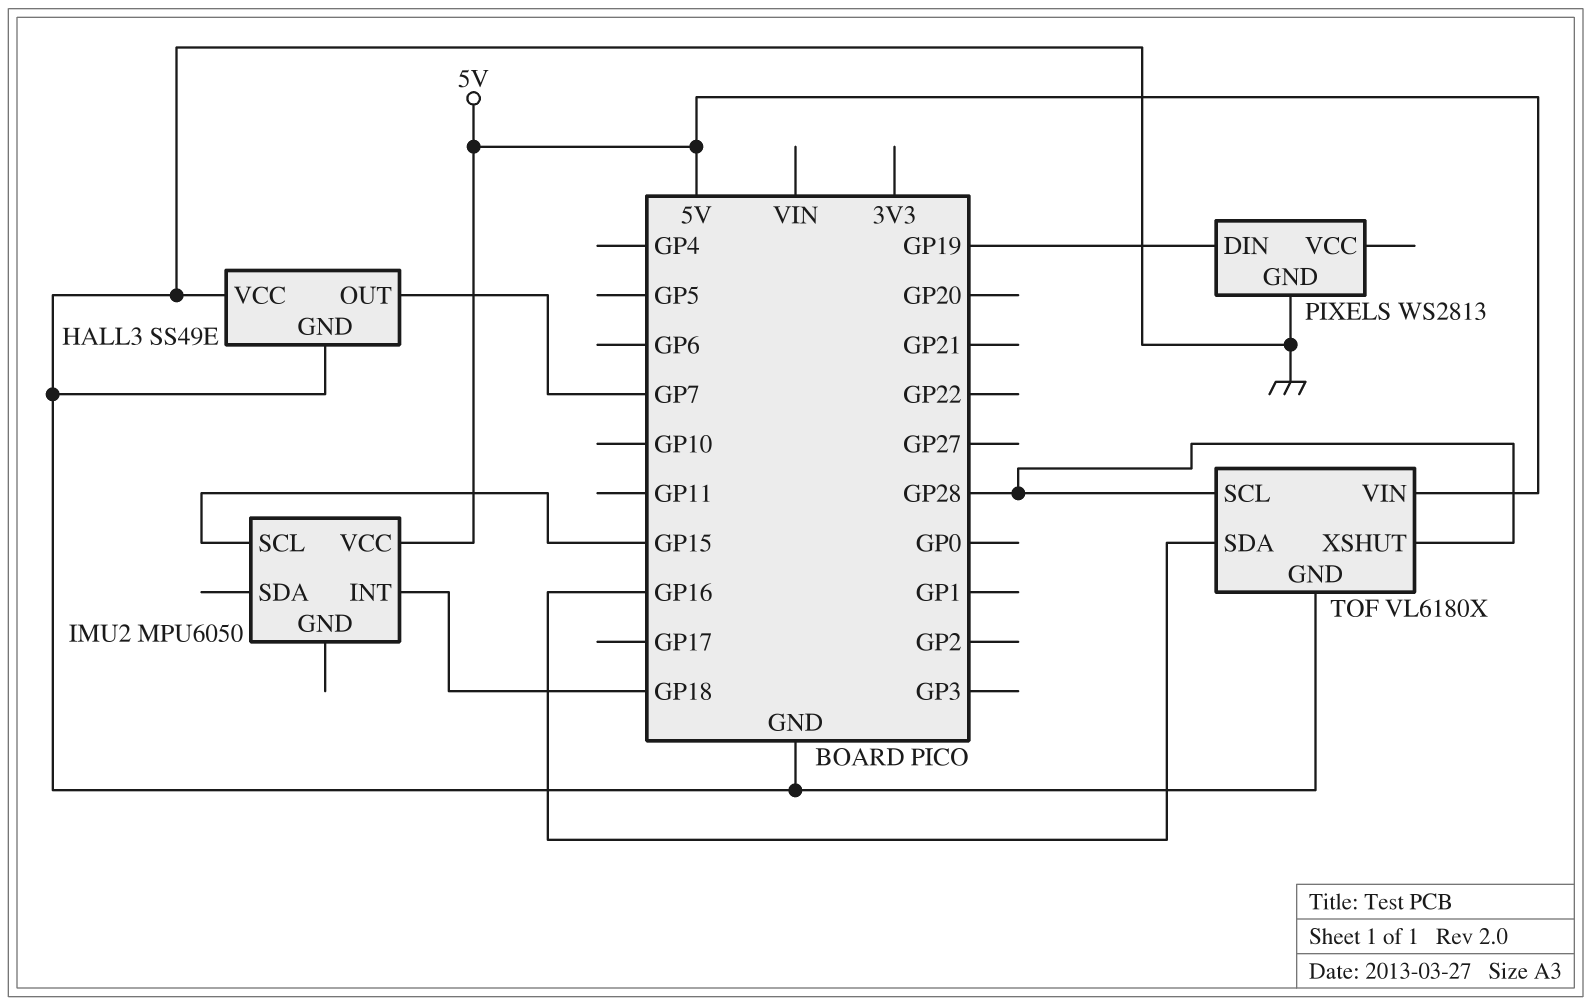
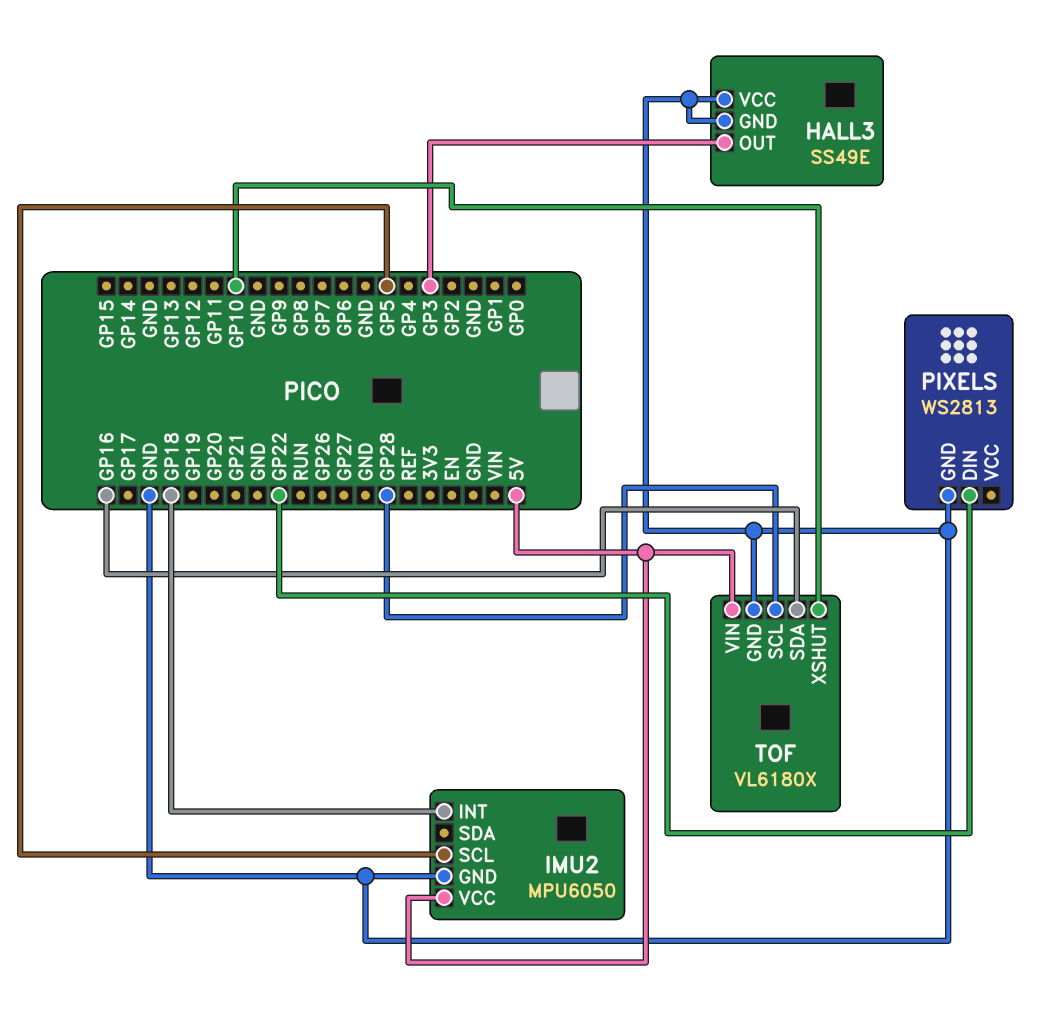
HALL3 pin OUT: GP7 -> GP3
IMU2 pin GND: none -> GND
IMU2 pin SCL: GP15 -> GP5
PIXELS pin DIN: GP19 -> GP22
TOF pin XSHUT: GP28 -> GP10

